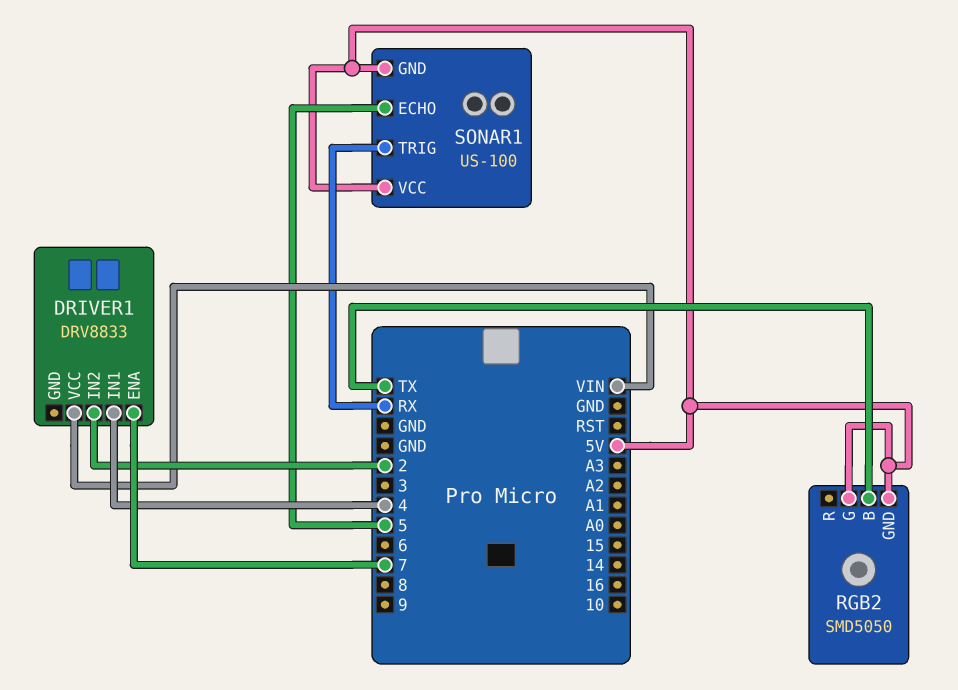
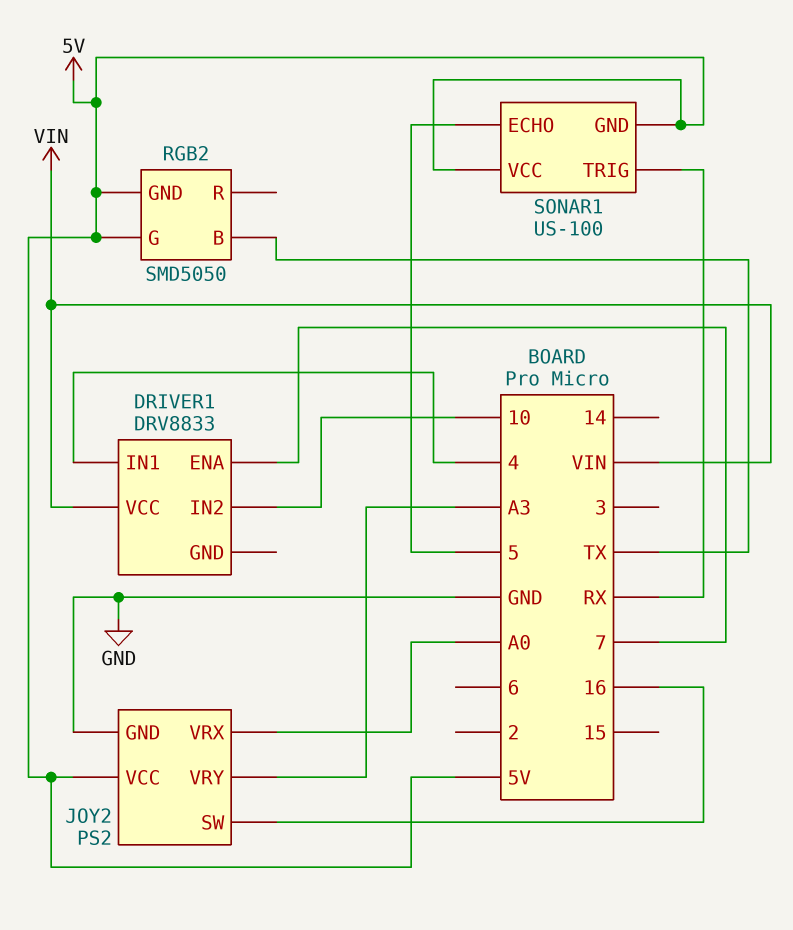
DRIVER1 pin IN2: 2 -> 10
JOY2: none -> PS2
JOY2 pin GND: none -> GND
JOY2 pin SW: none -> 16
JOY2 pin VCC: none -> 5V
JOY2 pin VRX: none -> A0
JOY2 pin VRY: none -> A3

